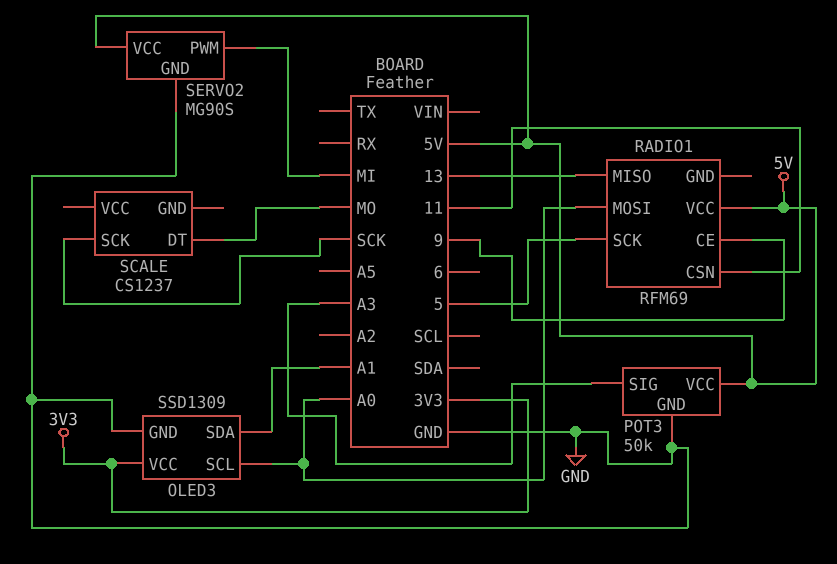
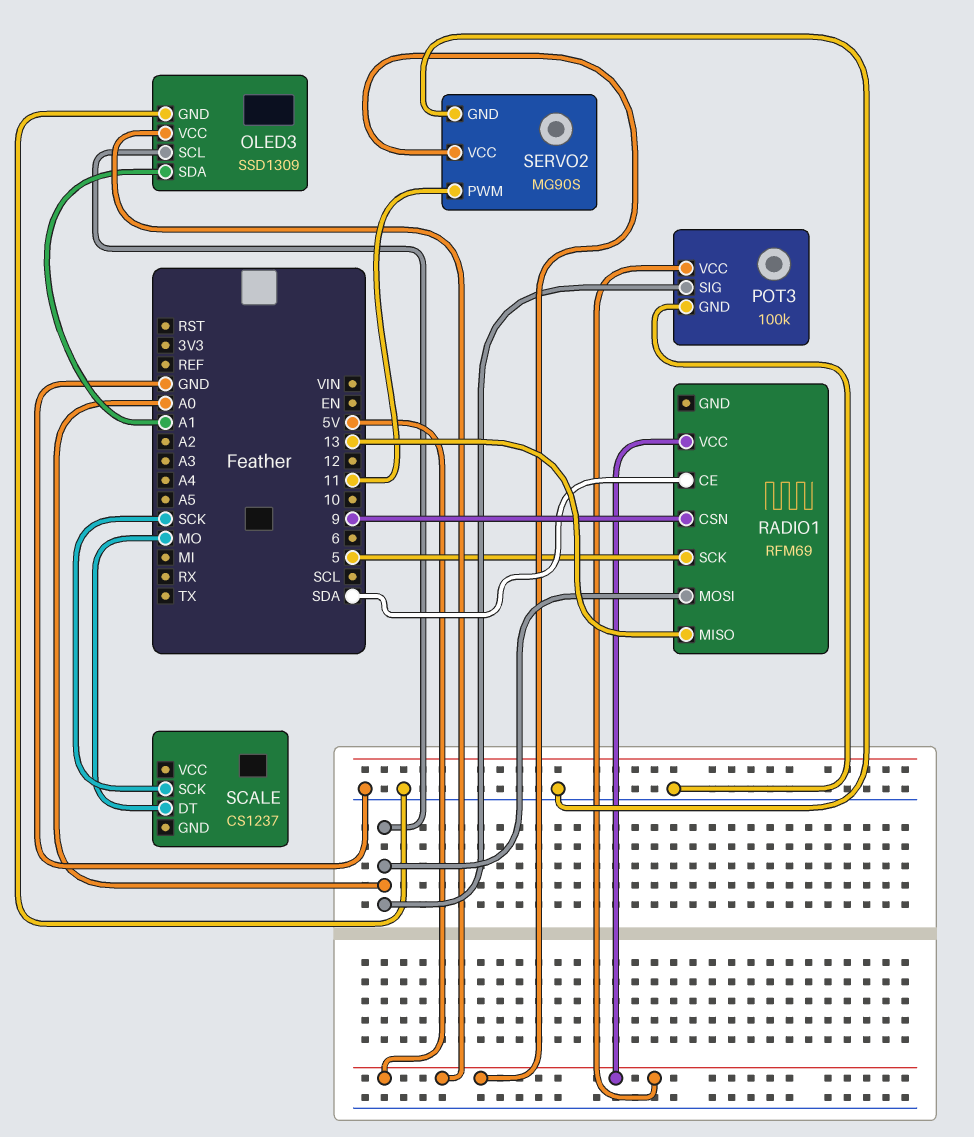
OLED3 pin VCC: 3V3 -> 5V
POT3: 50k -> 100k
POT3 pin SIG: A3 -> A0
RADIO1 pin CE: 9 -> SDA
RADIO1 pin CSN: 11 -> 9
SERVO2 pin PWM: MI -> 11

